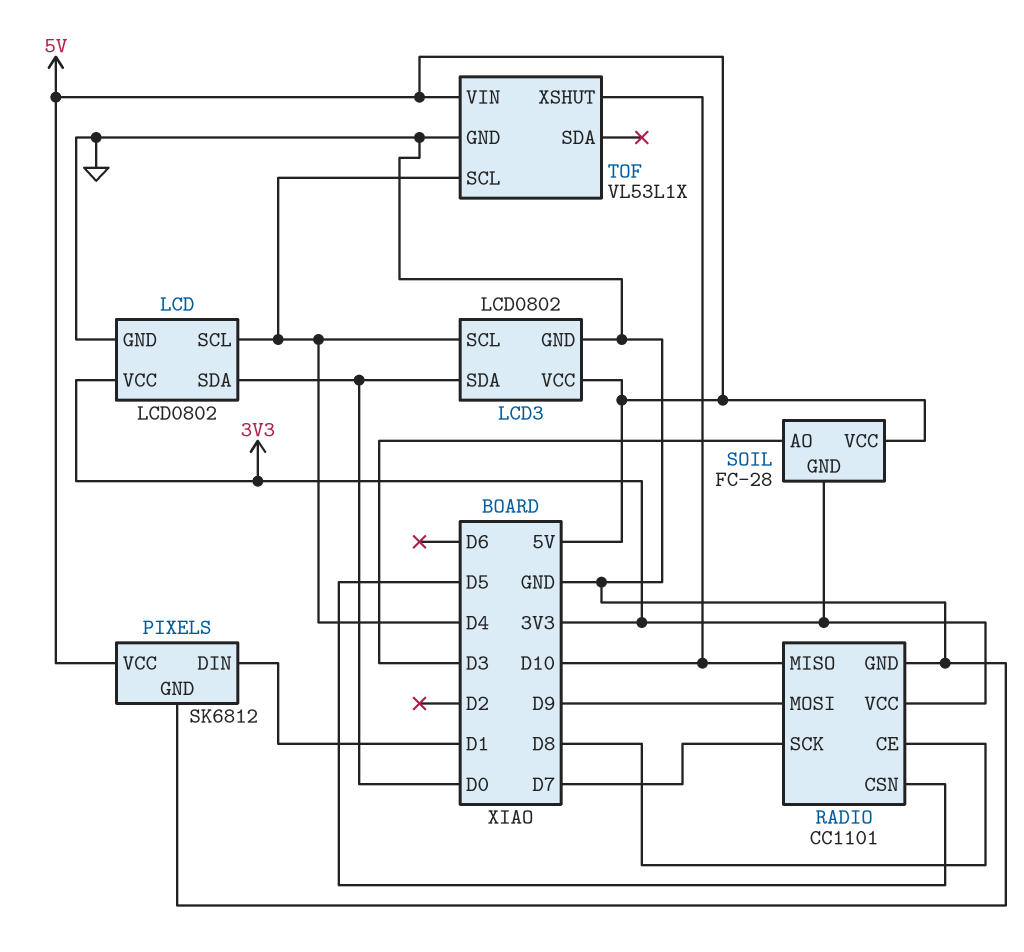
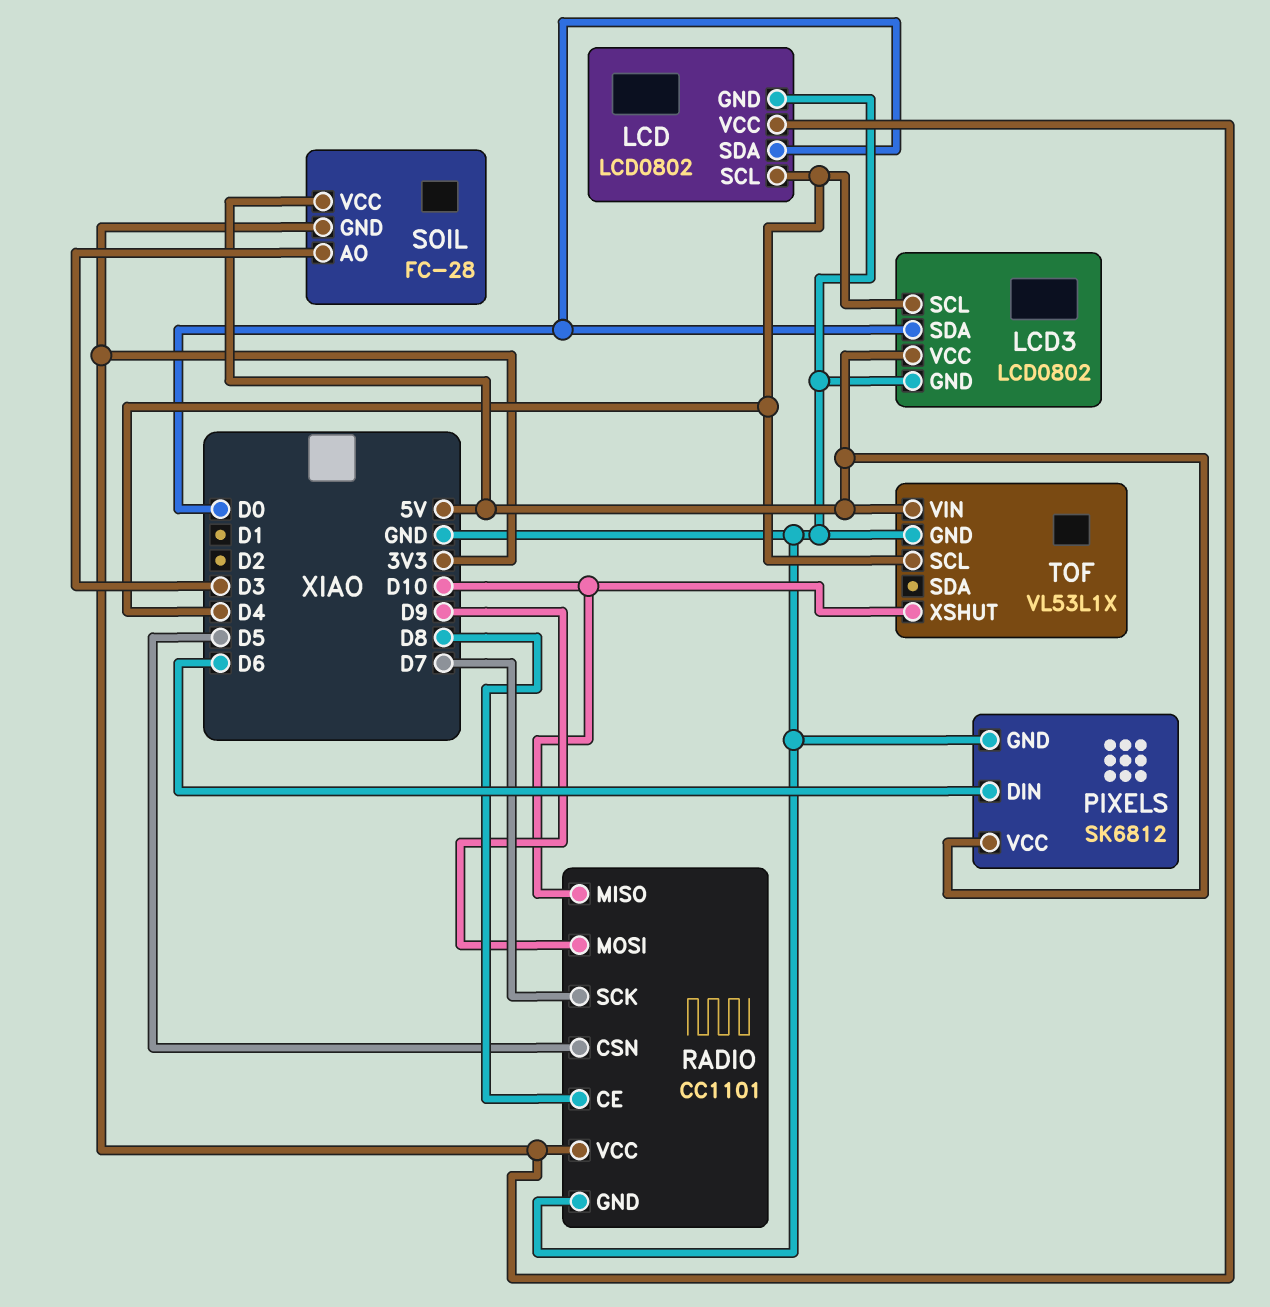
PIXELS pin DIN: D1 -> D6

